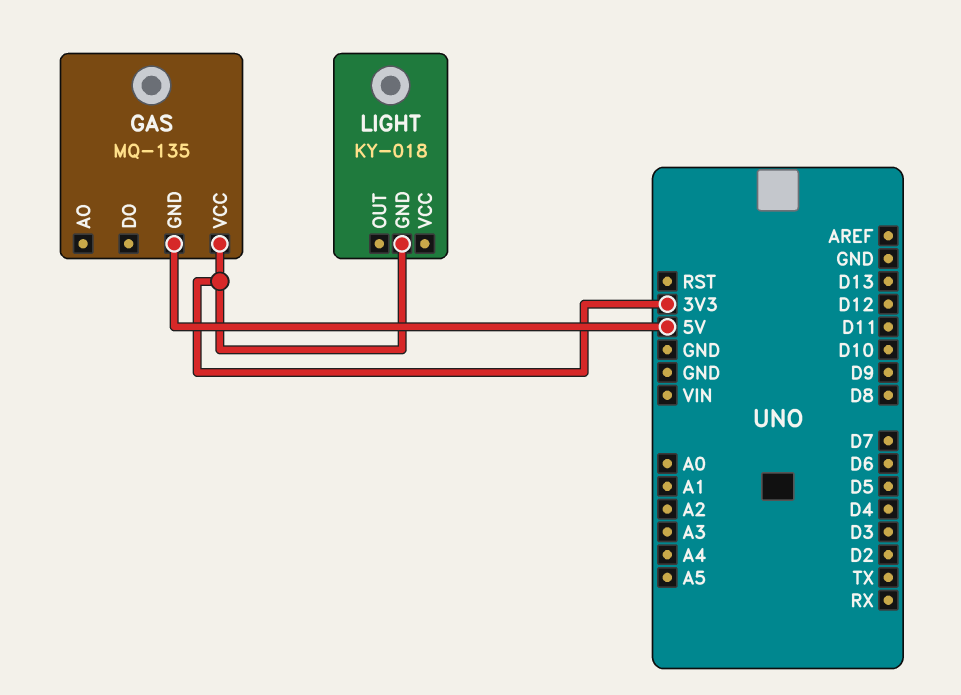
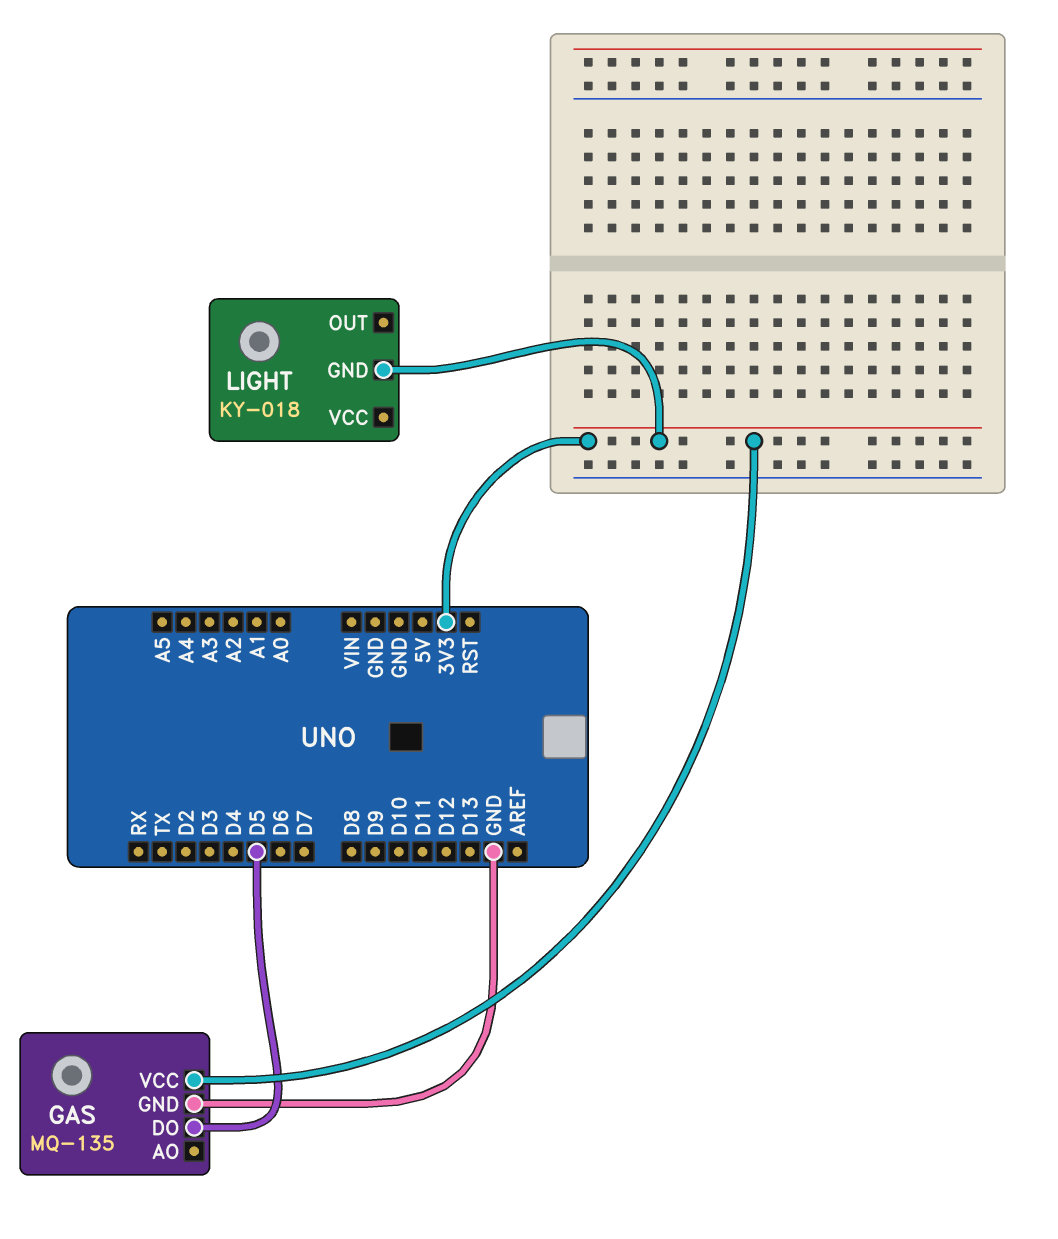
GAS pin DO: none -> D5
GAS pin GND: 5V -> GND

